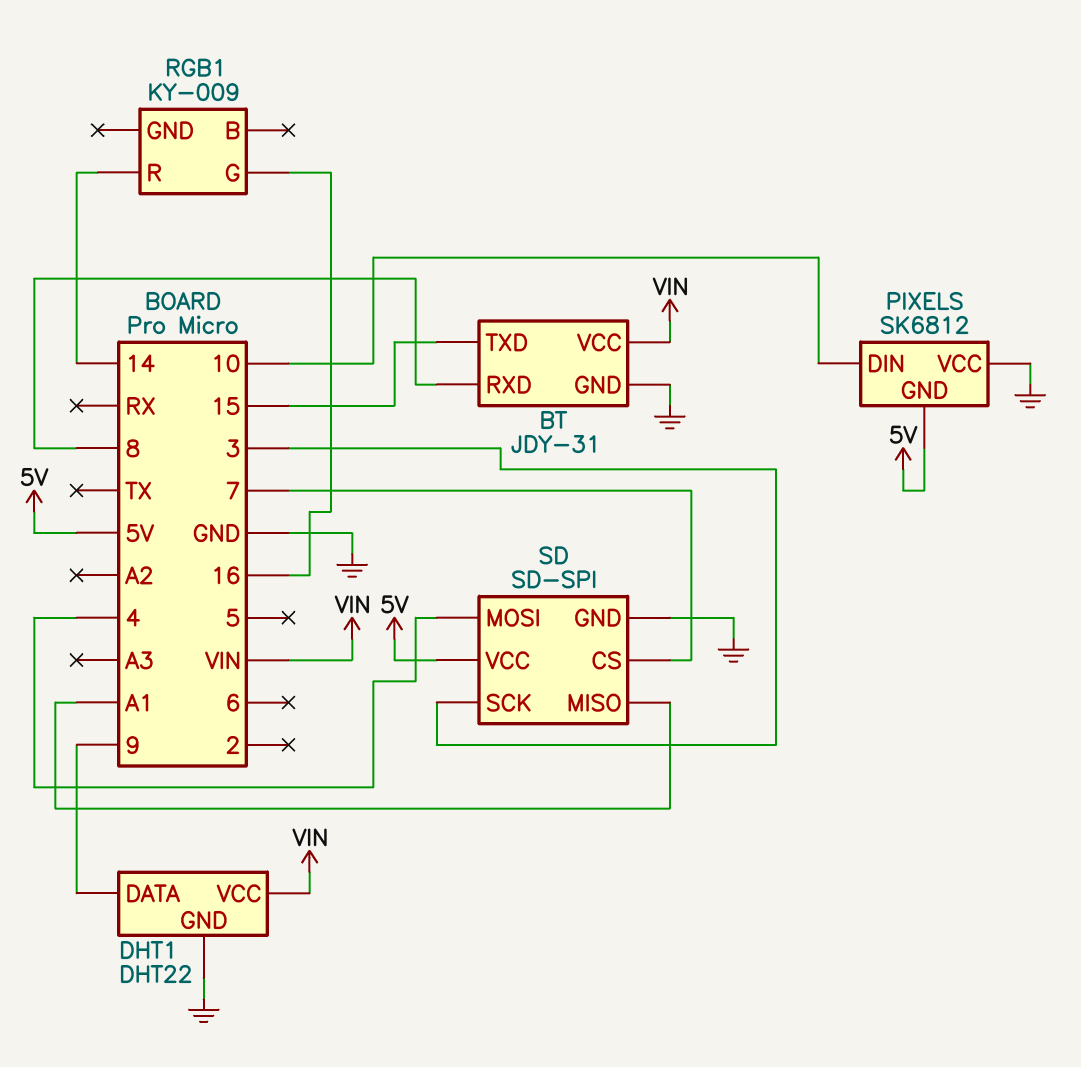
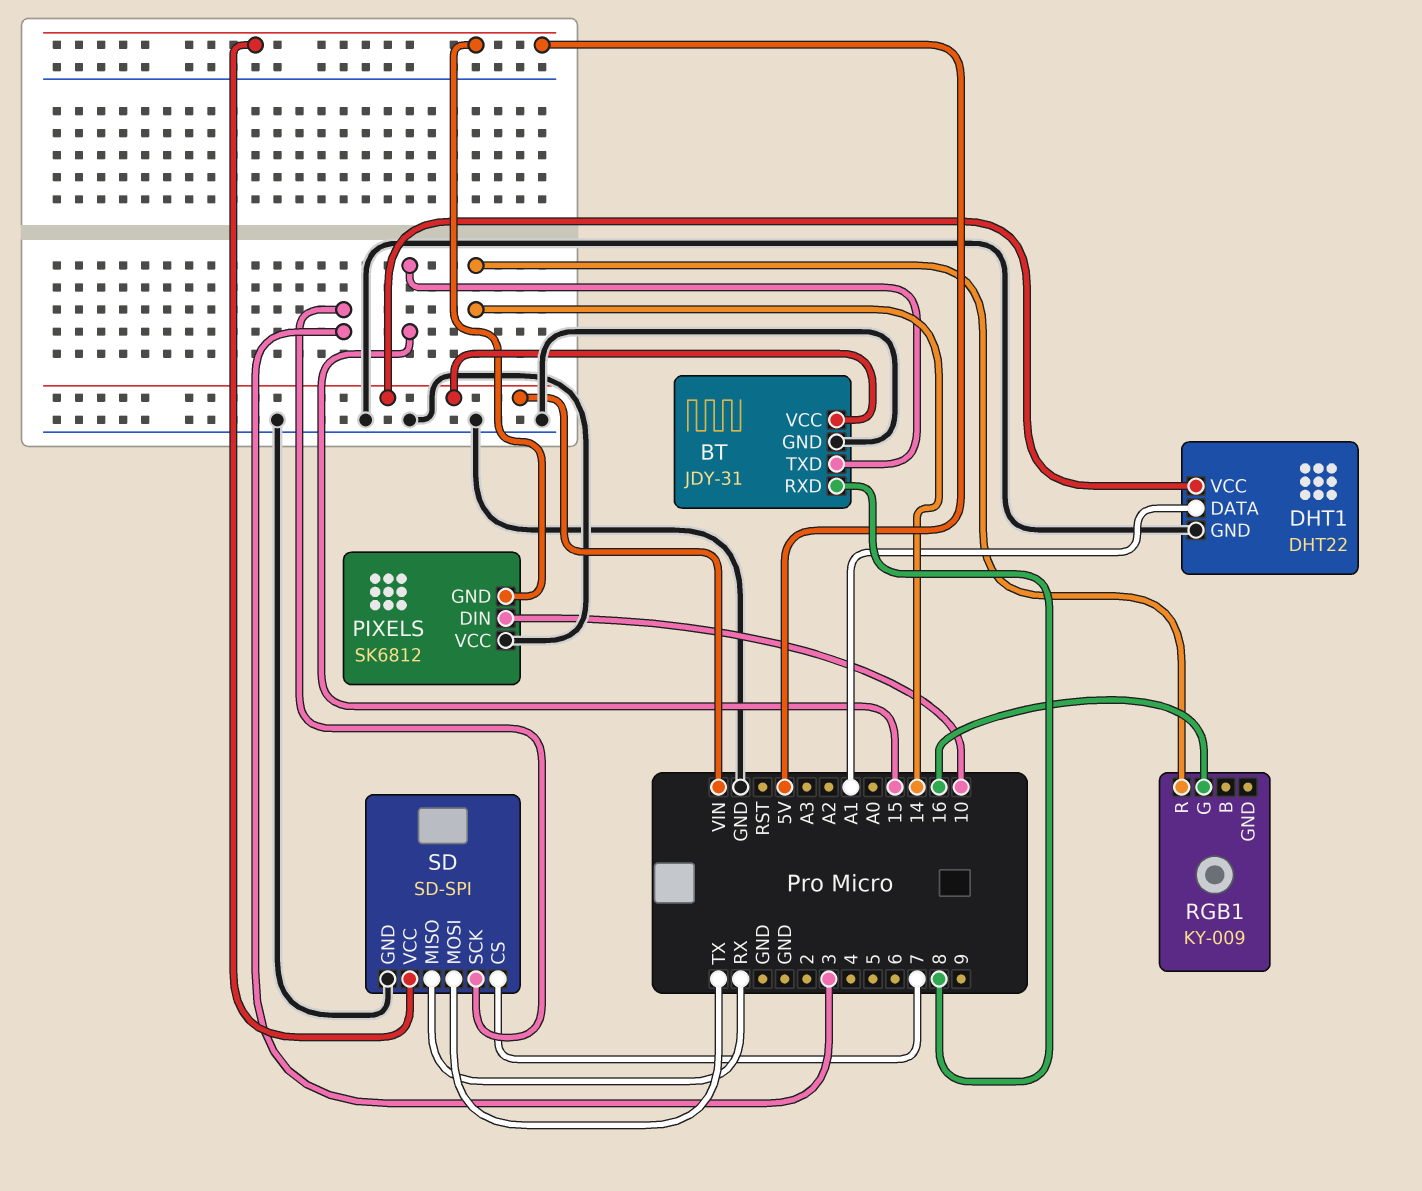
DHT1 pin DATA: 9 -> A1
SD pin MISO: A1 -> RX
SD pin MOSI: 4 -> TX

